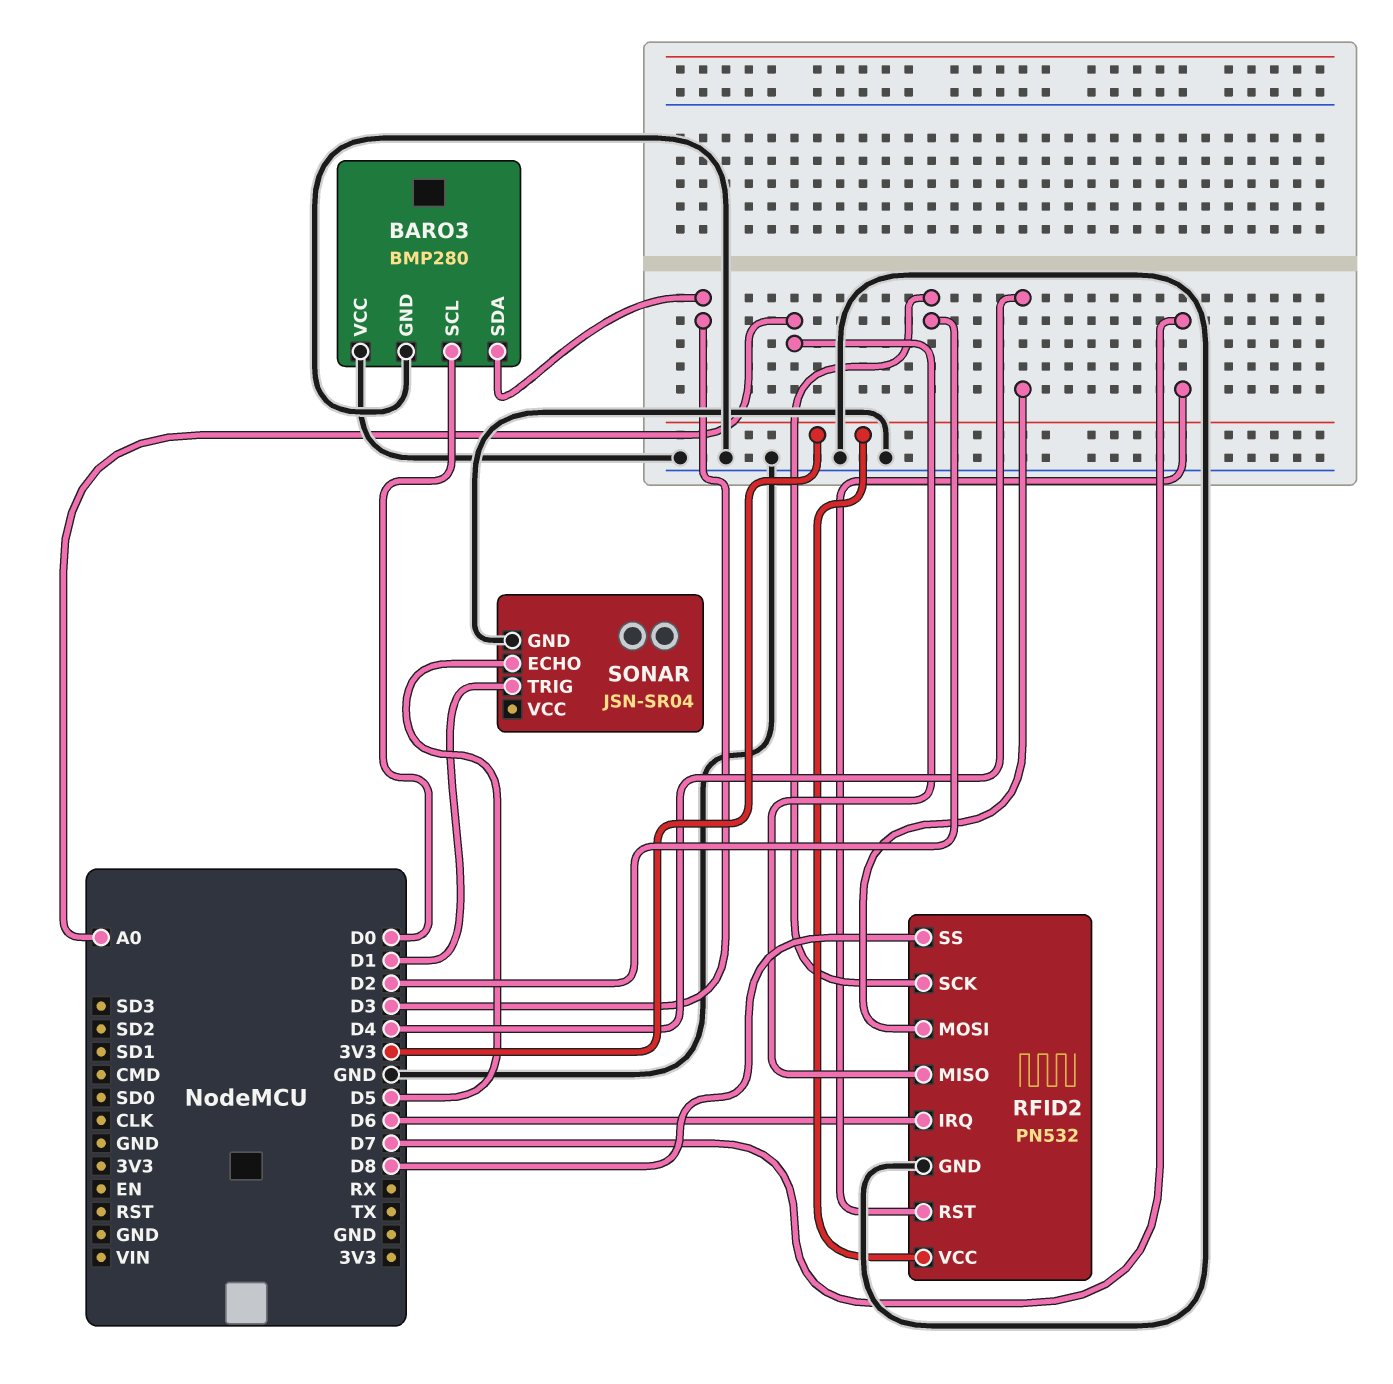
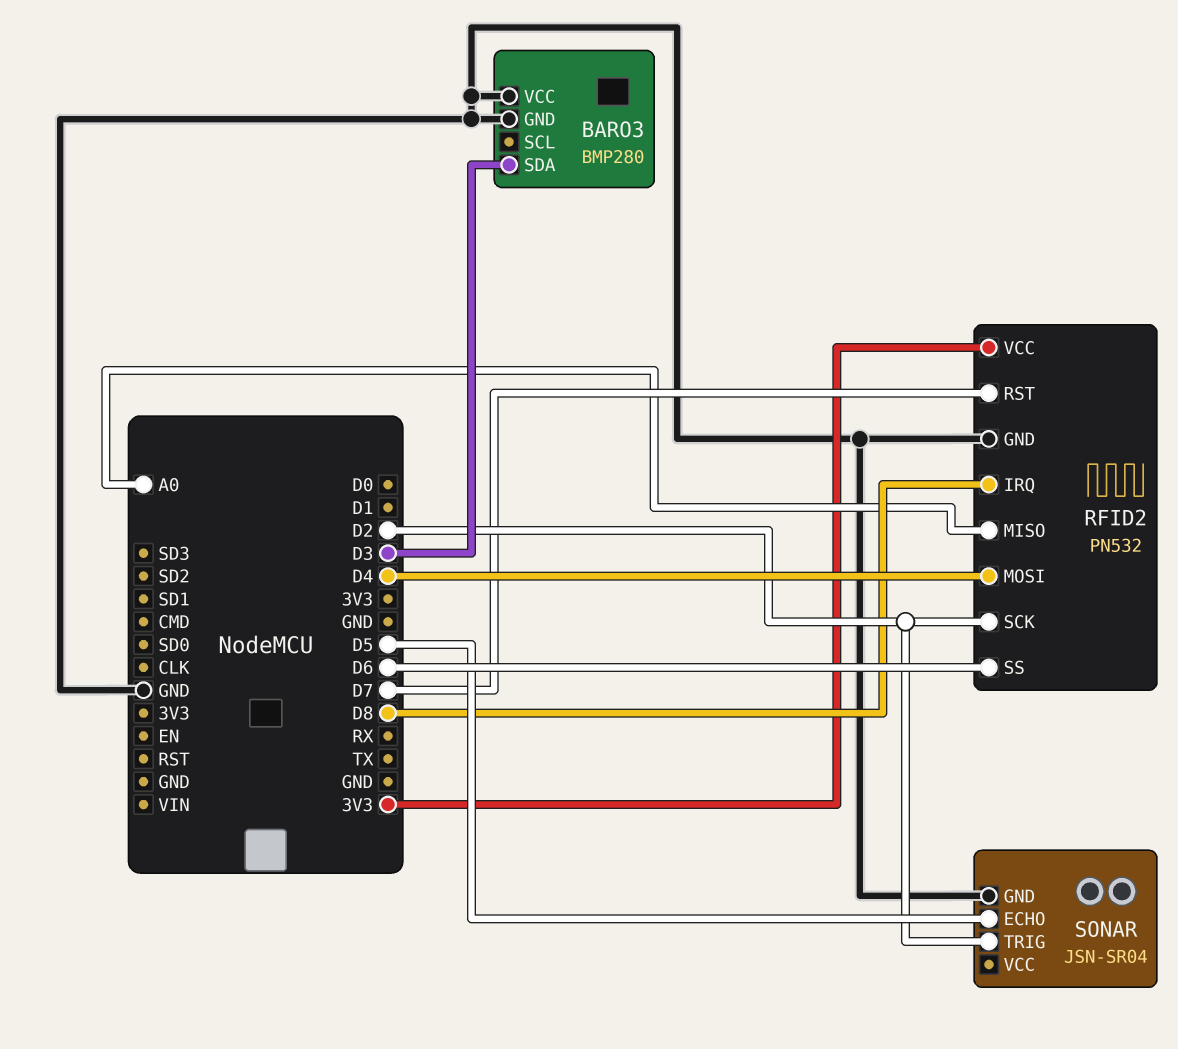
BARO3 pin SCL: D0 -> none
RFID2 pin IRQ: D6 -> D8
RFID2 pin SS: D8 -> D6
SONAR pin TRIG: D1 -> D2

